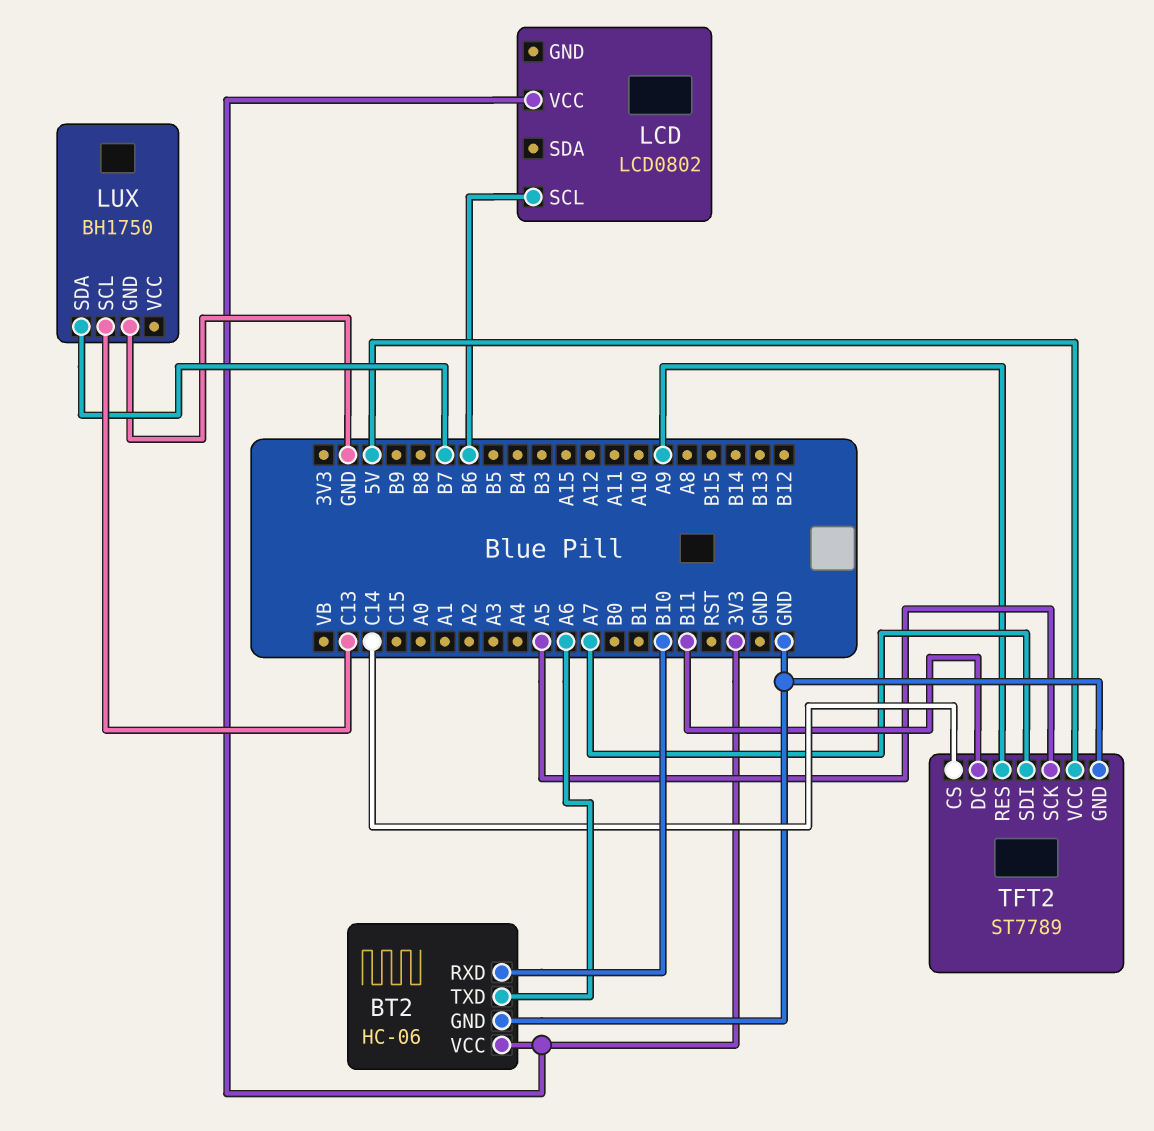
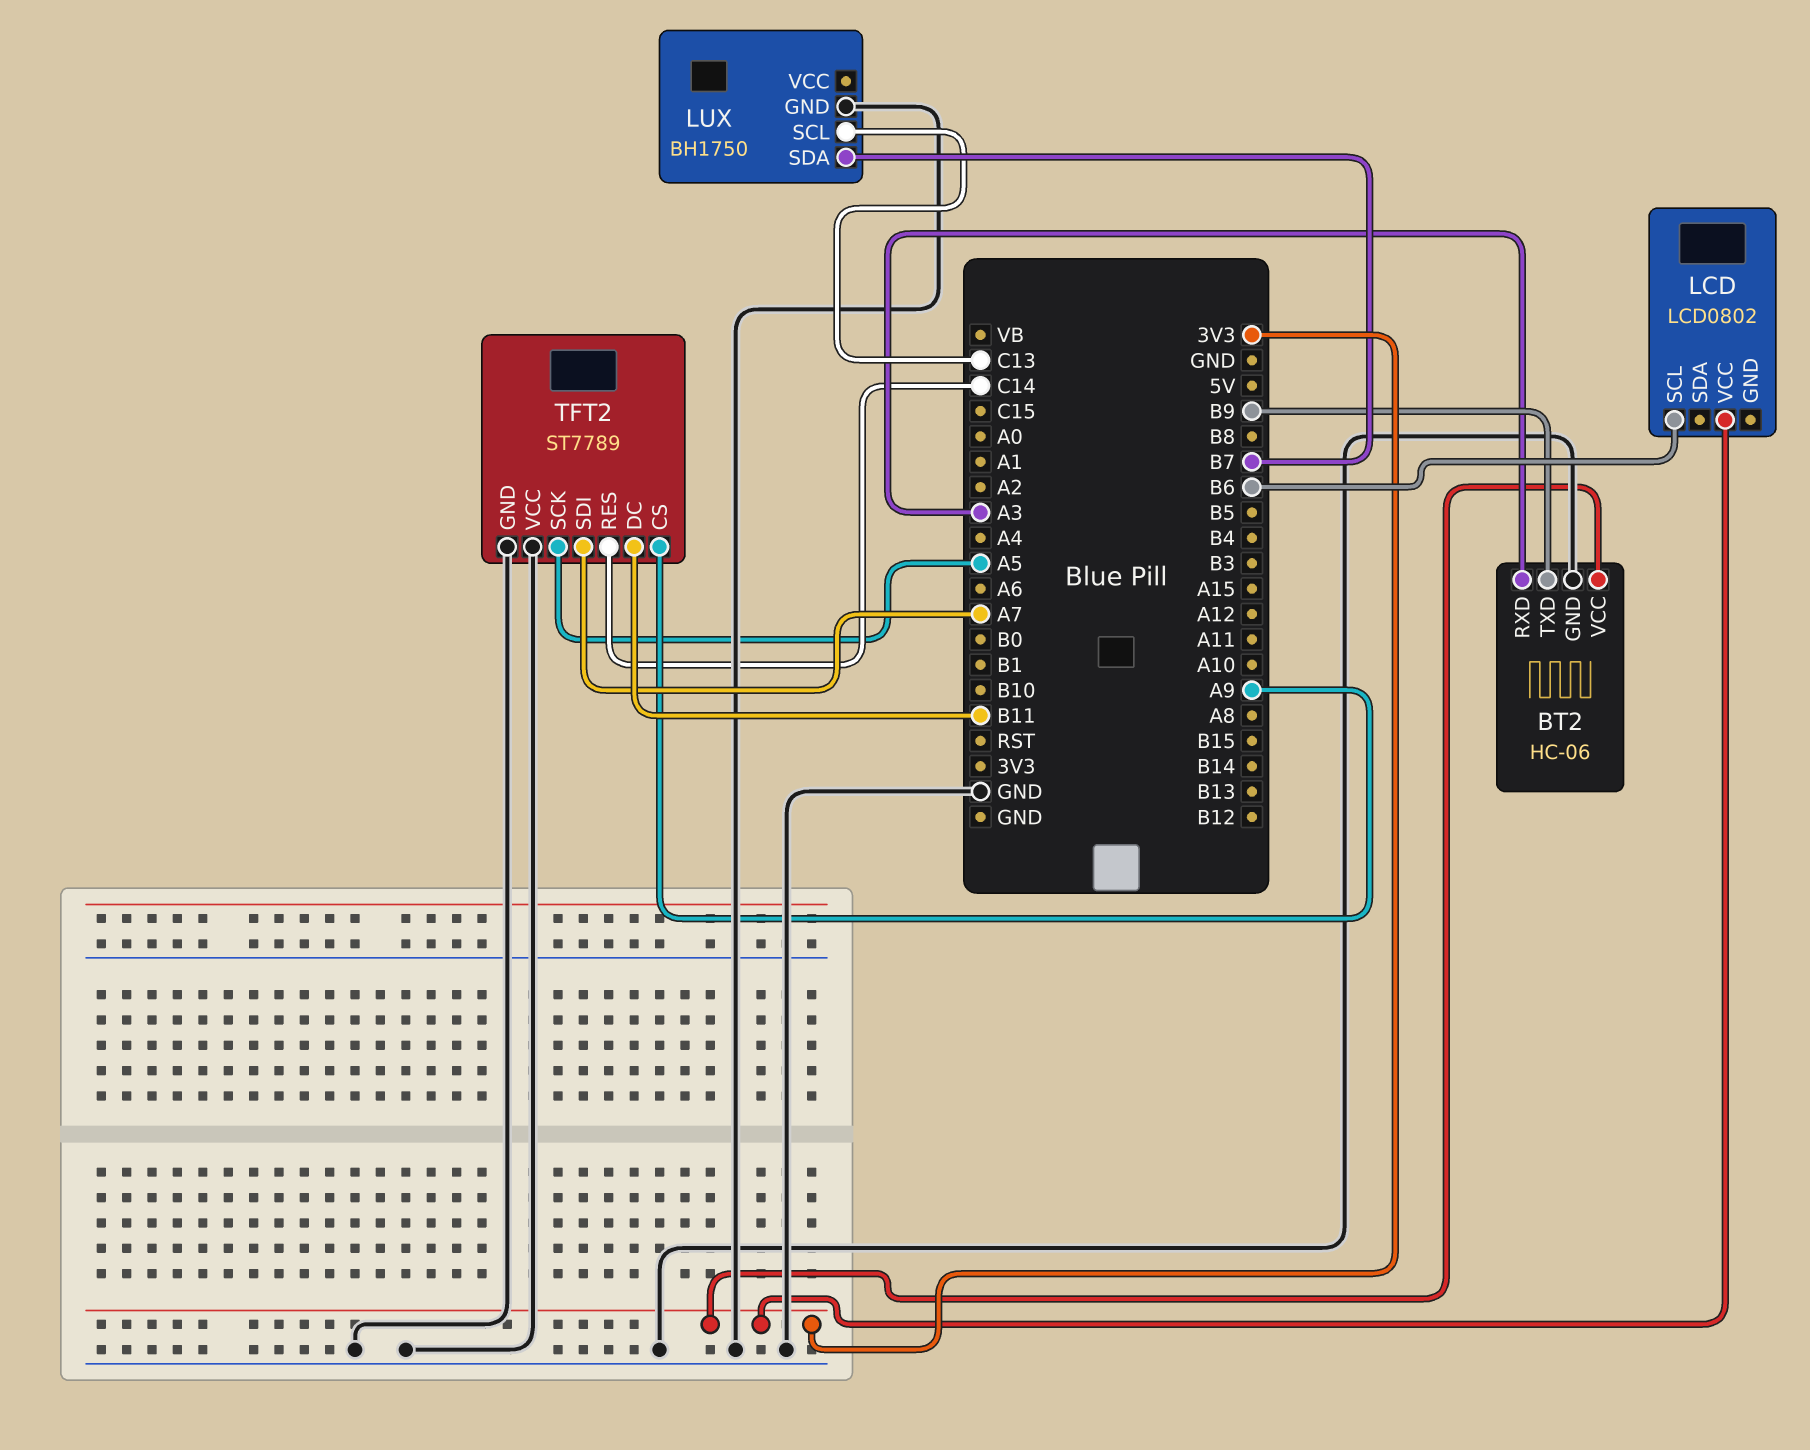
BT2 pin RXD: B10 -> A3
BT2 pin TXD: A6 -> B9
TFT2 pin CS: C14 -> A9
TFT2 pin RES: A9 -> C14
TFT2 pin VCC: 5V -> GND

